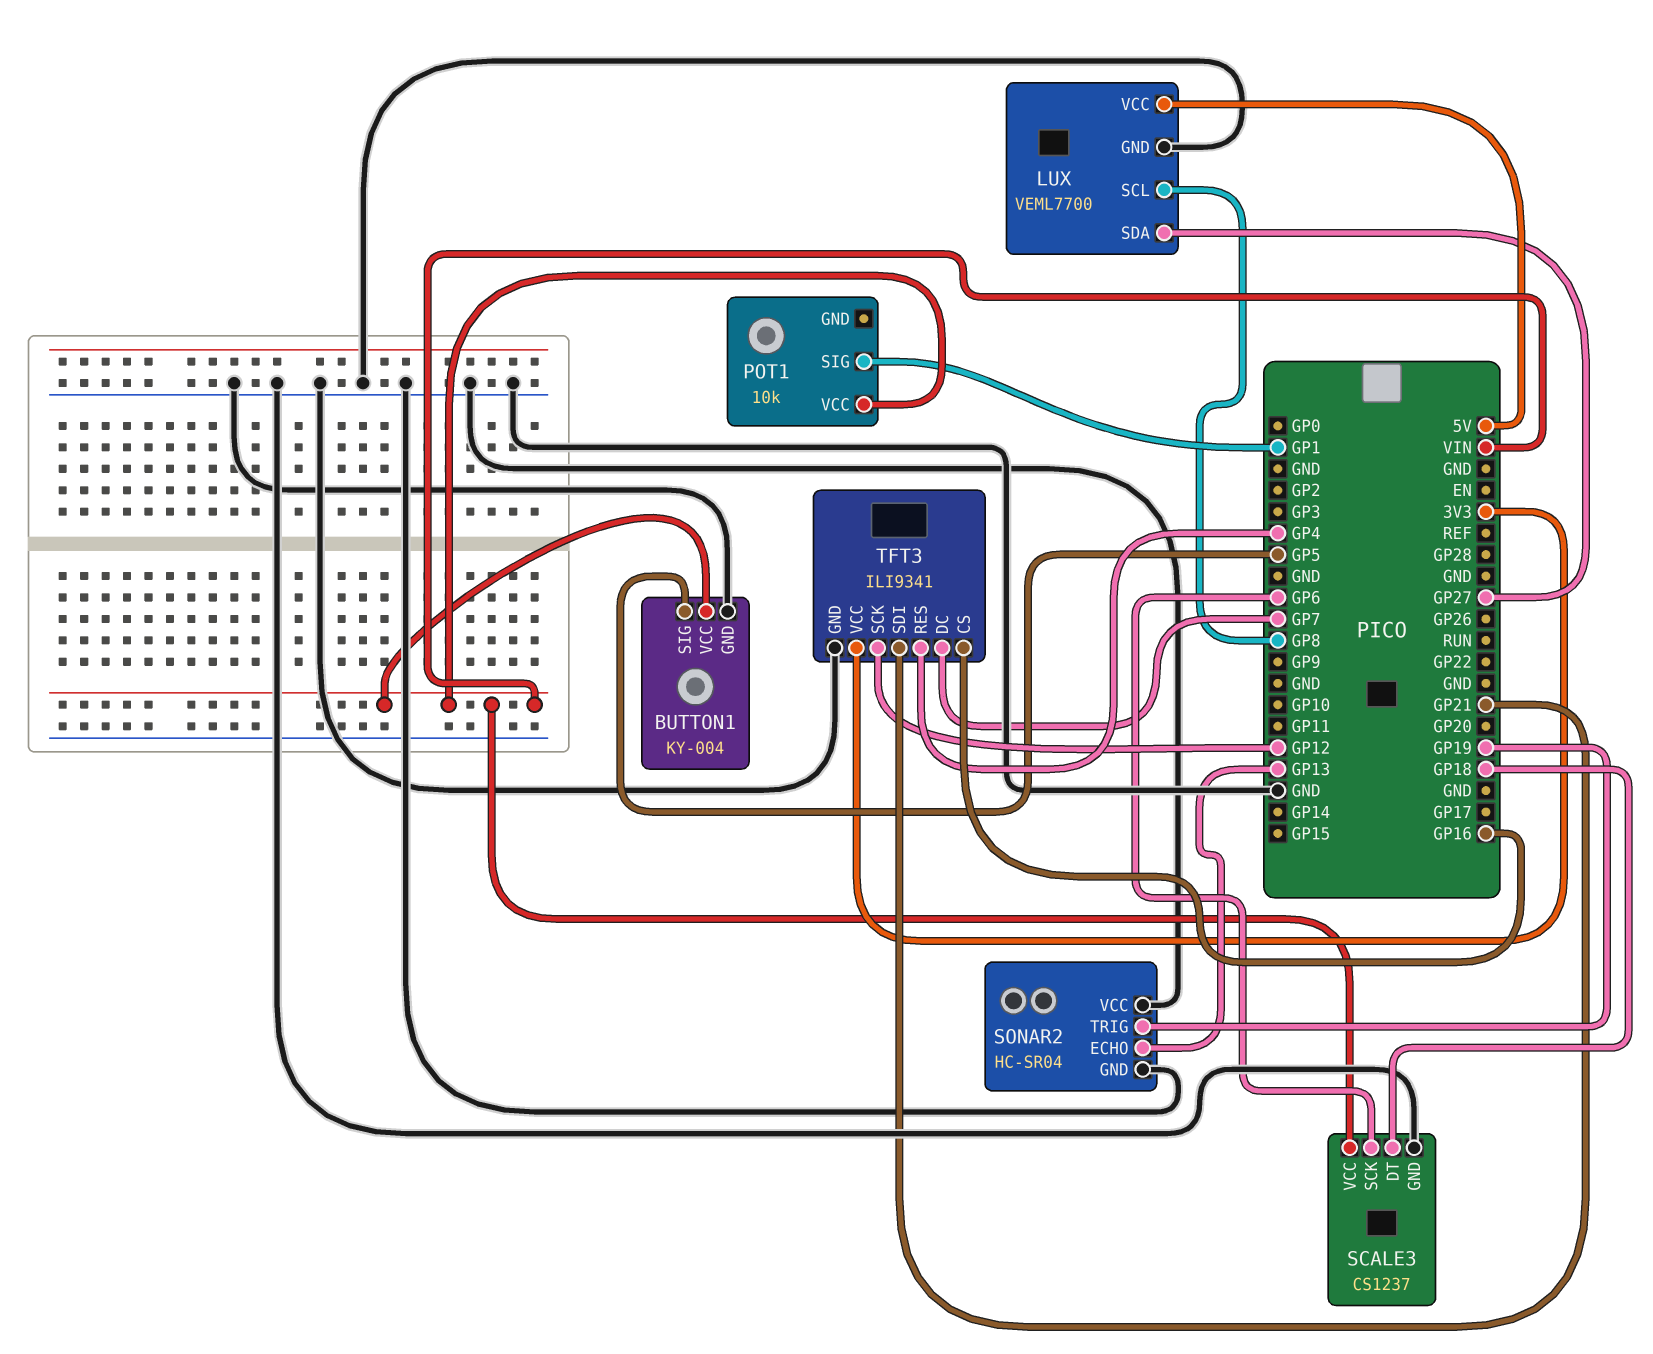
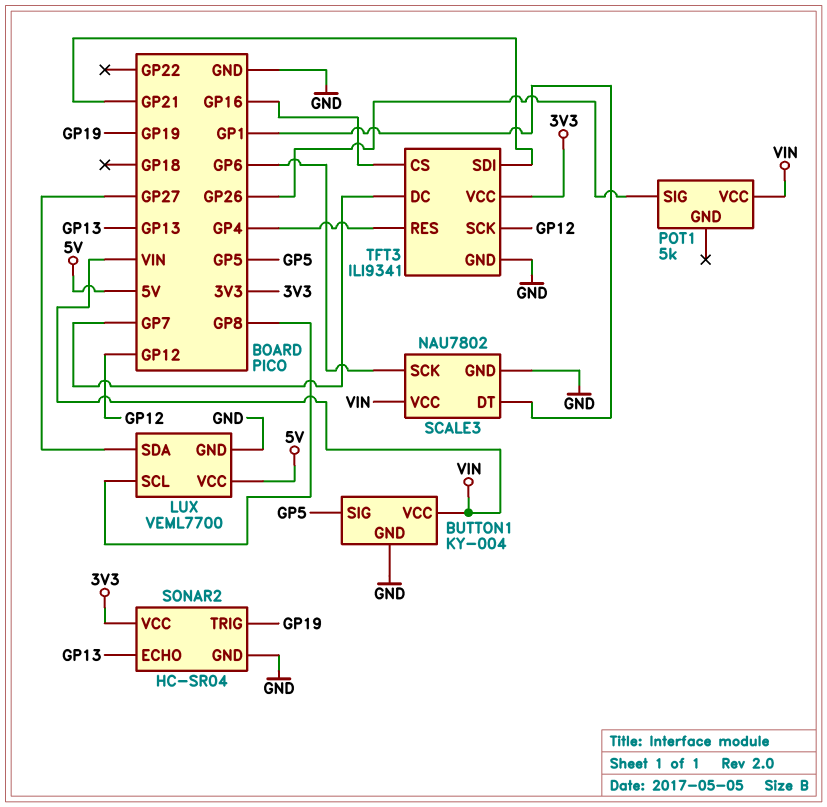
POT1: 10k -> 5k
POT1 pin SIG: GP1 -> GP26
SCALE3: CS1237 -> NAU7802
SCALE3 pin DT: GP18 -> GP1
SONAR2 pin VCC: GND -> 3V3

